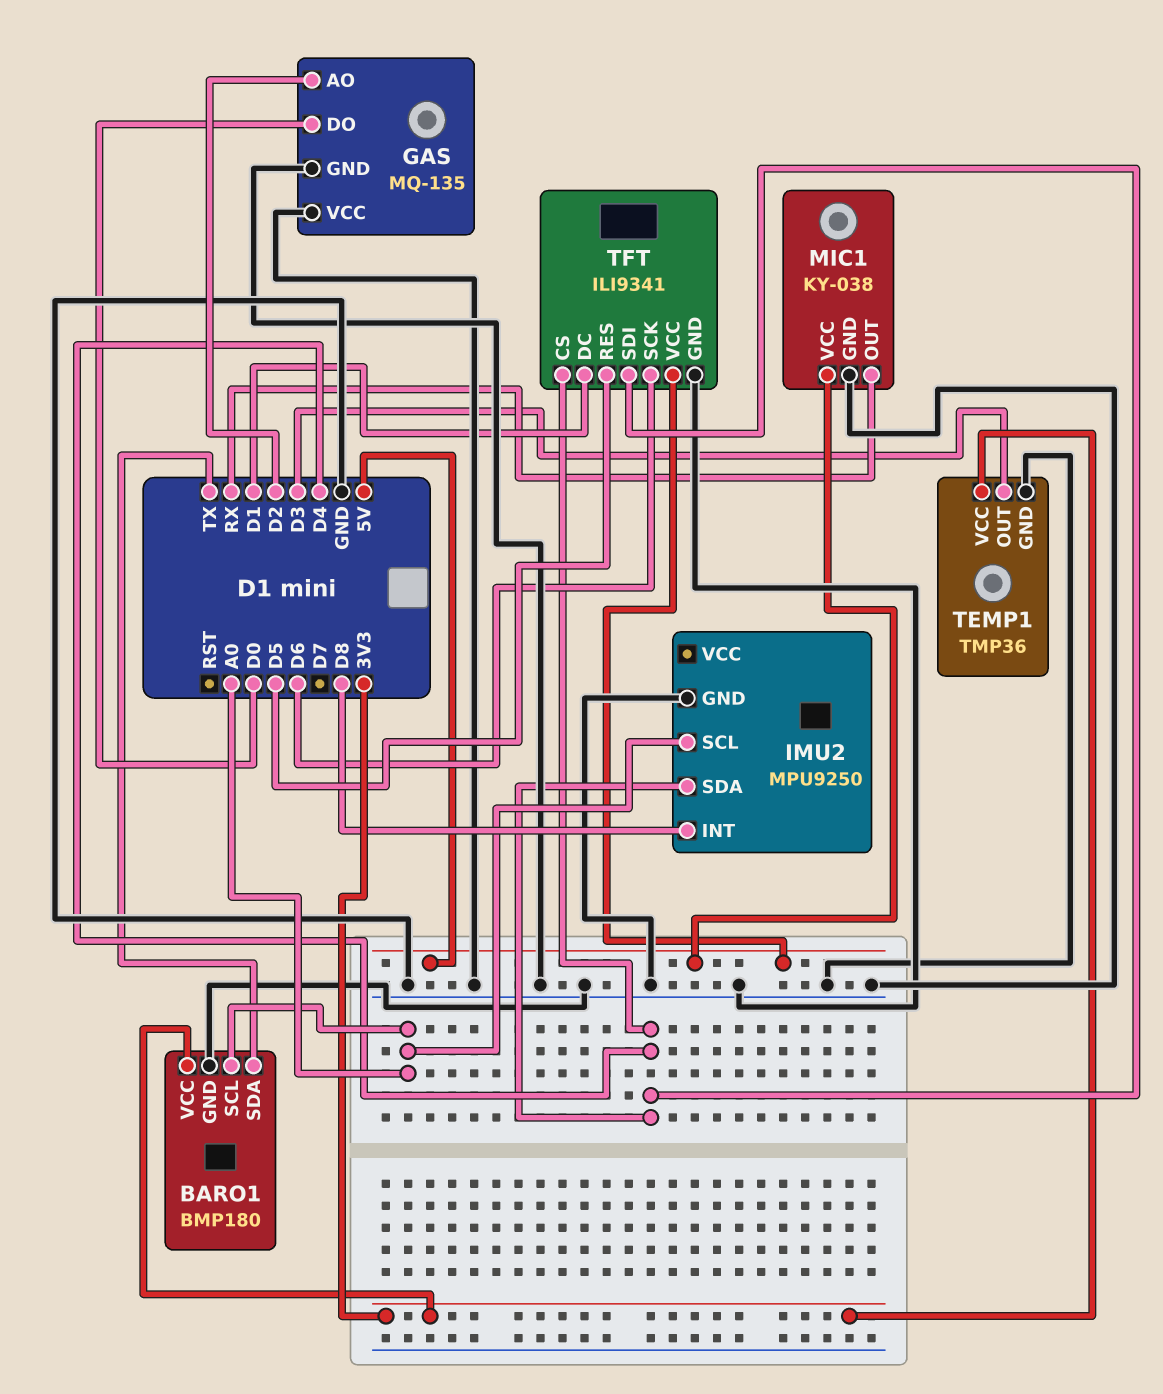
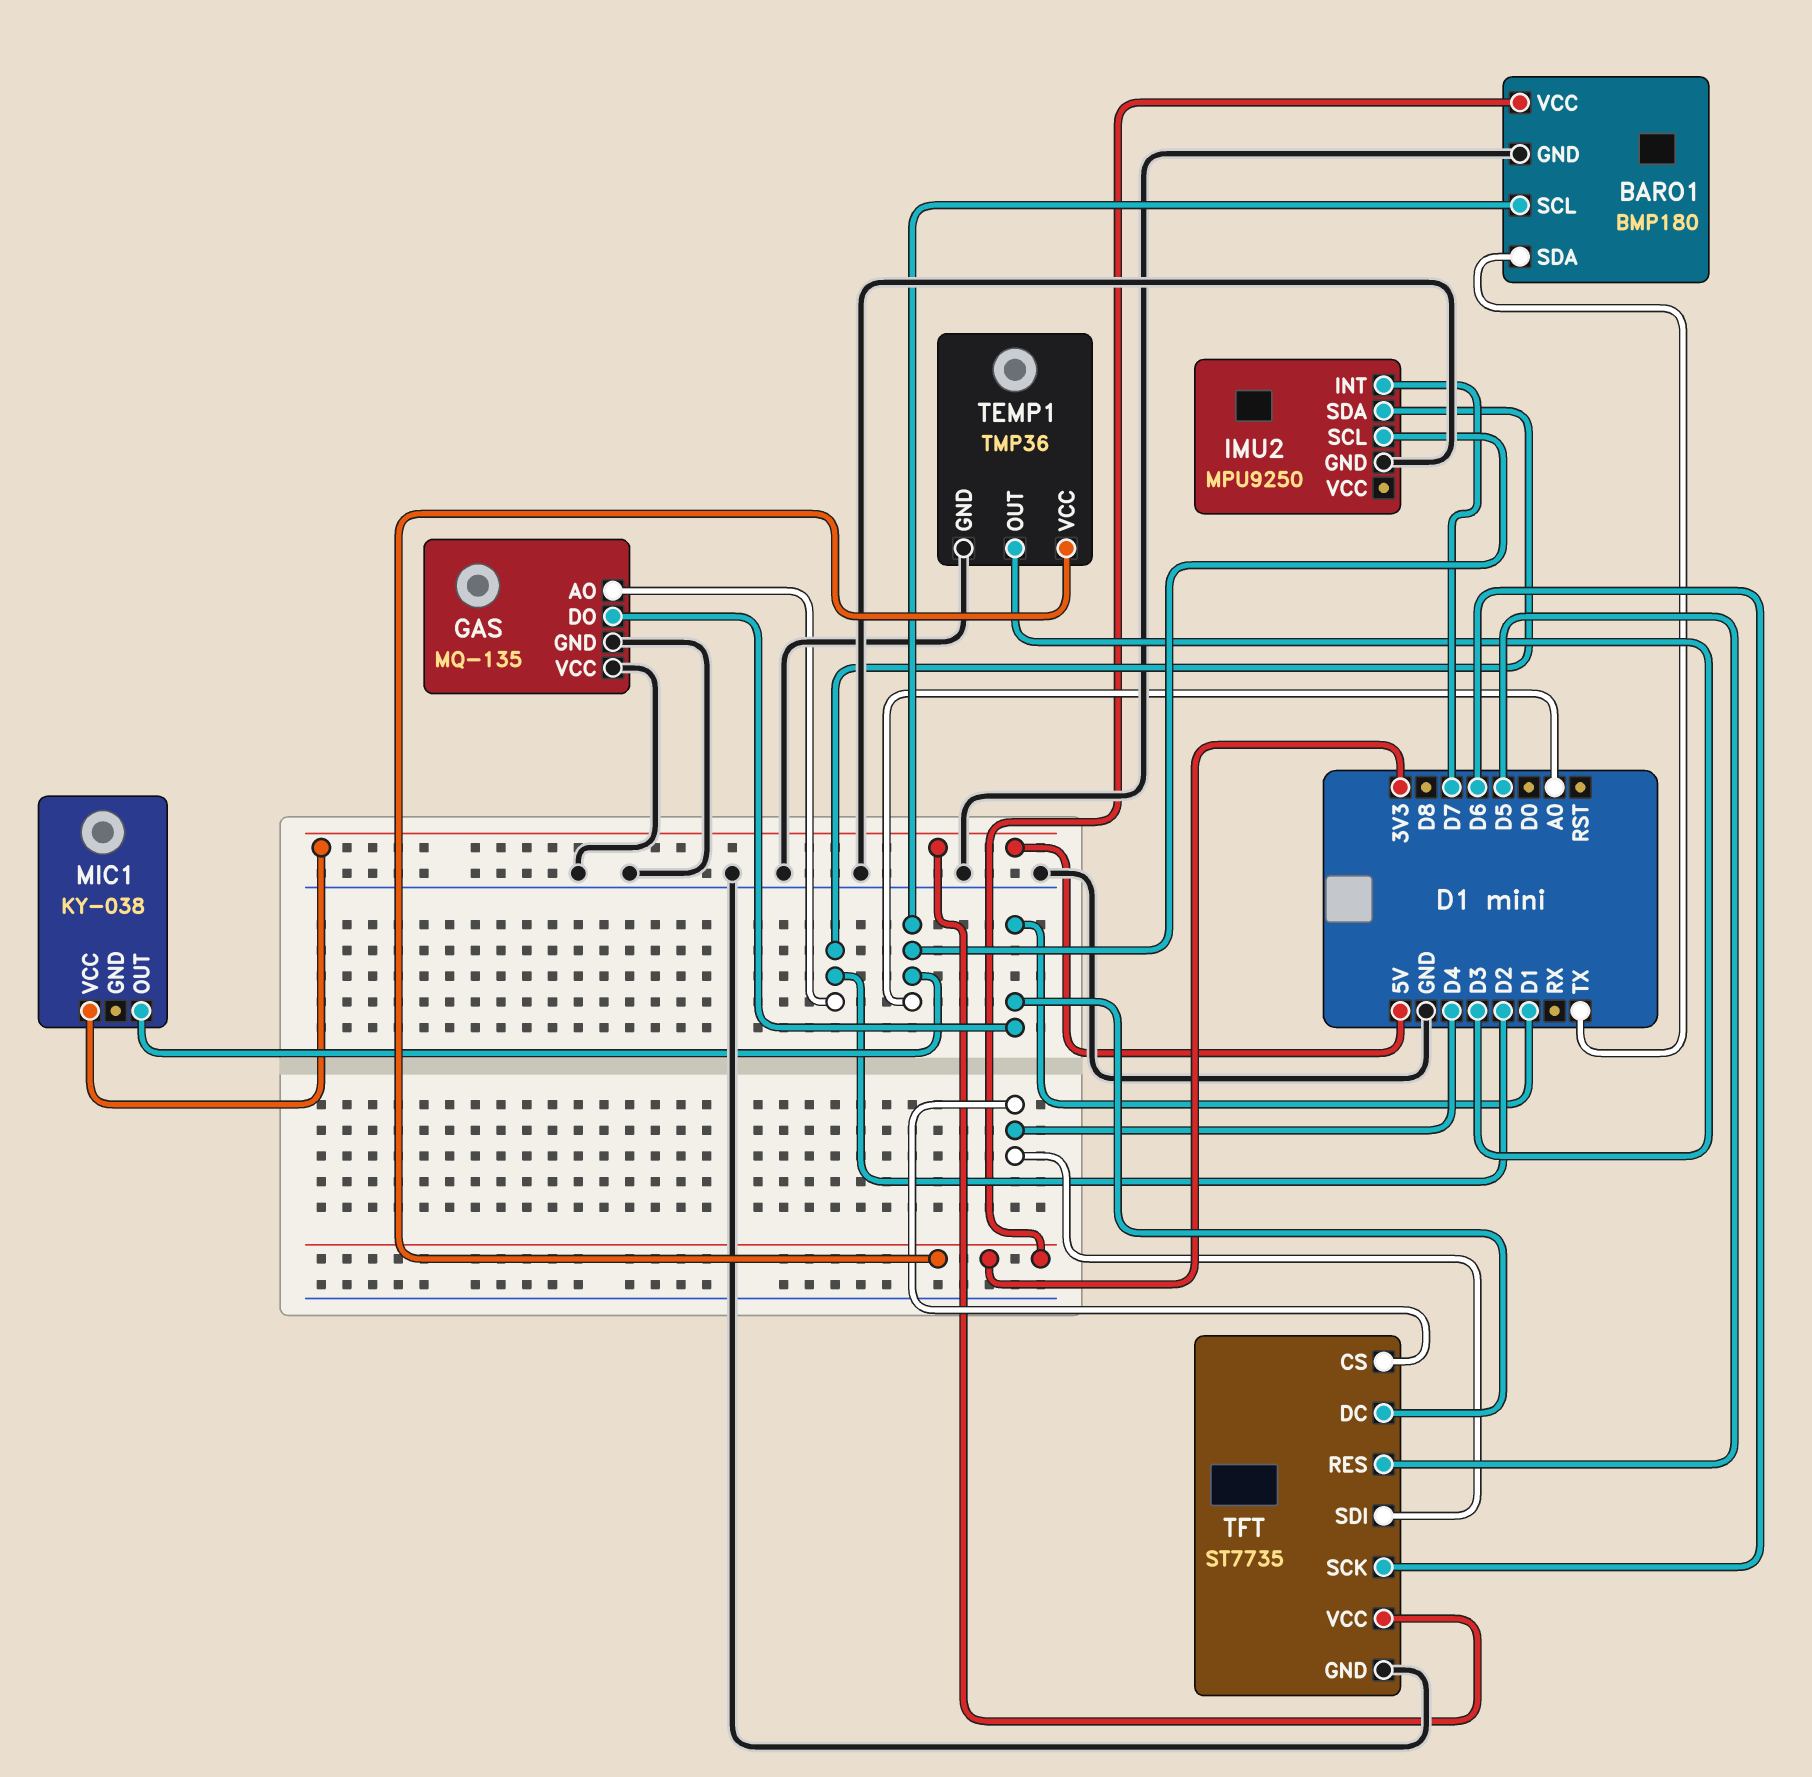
GAS pin DO: D0 -> D1
IMU2 pin INT: D8 -> D7
IMU2 pin SDA: D4 -> D2
MIC1 pin GND: GND -> none
MIC1 pin OUT: RX -> A0
TFT: ILI9341 -> ST7735

